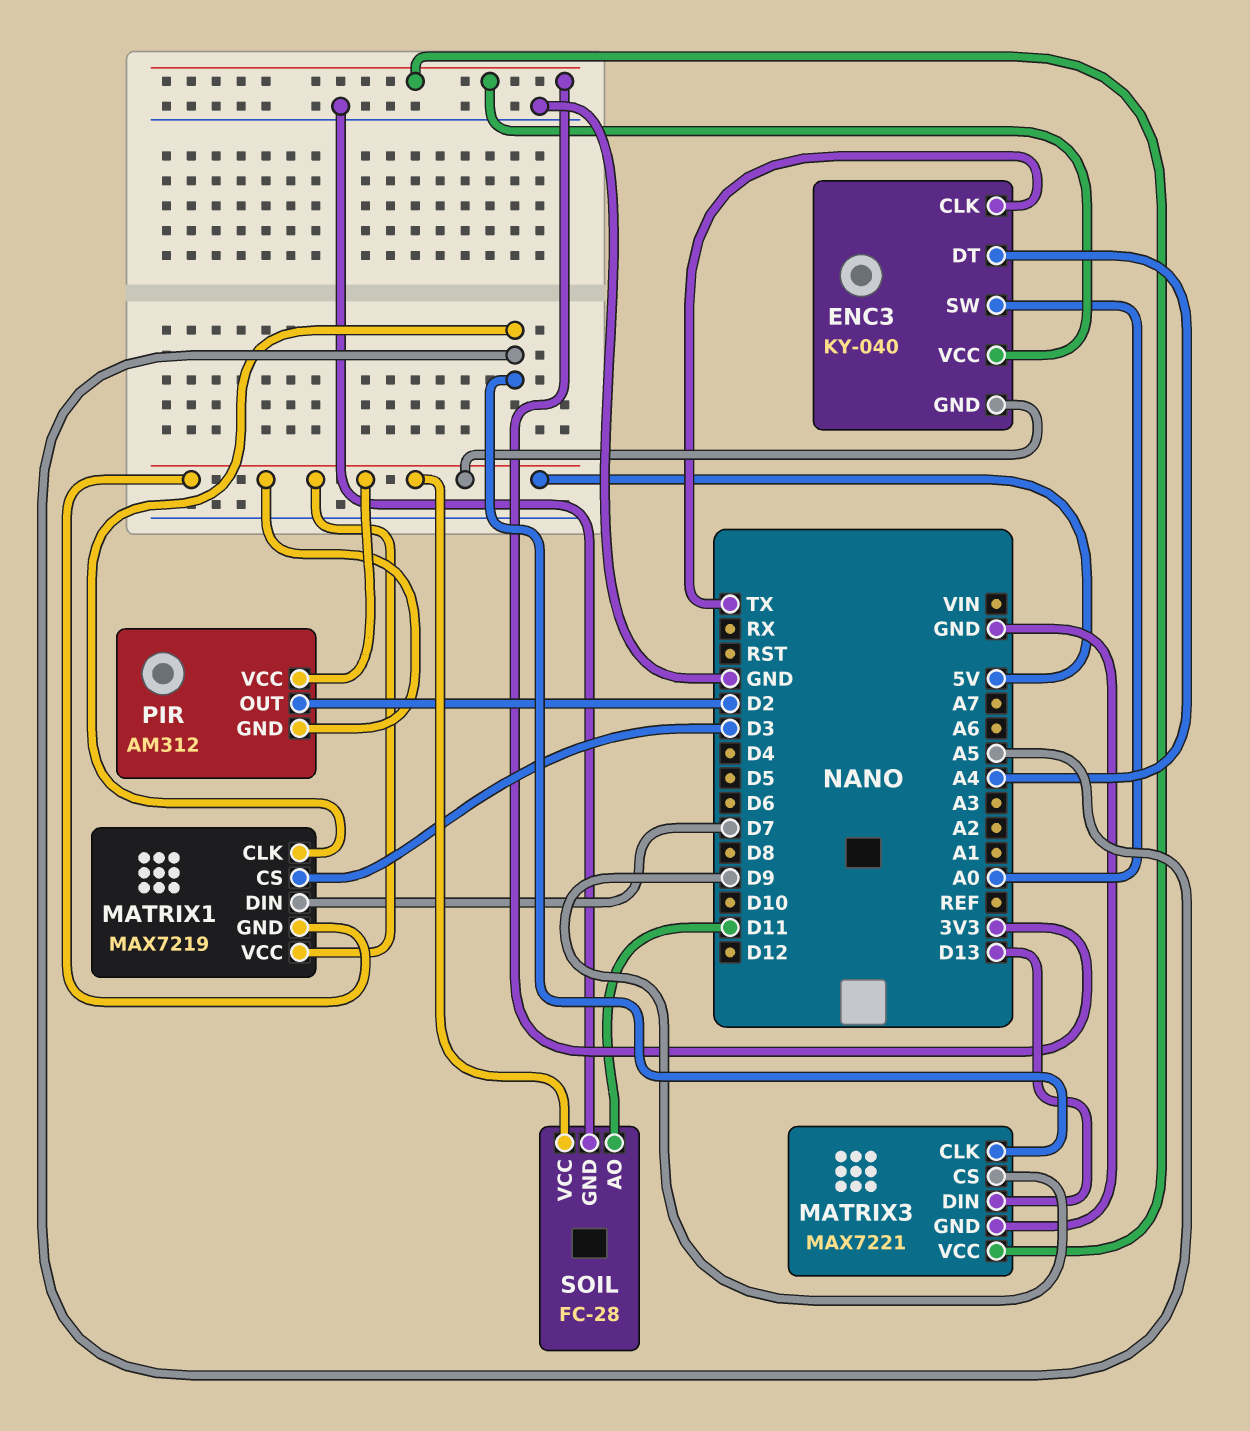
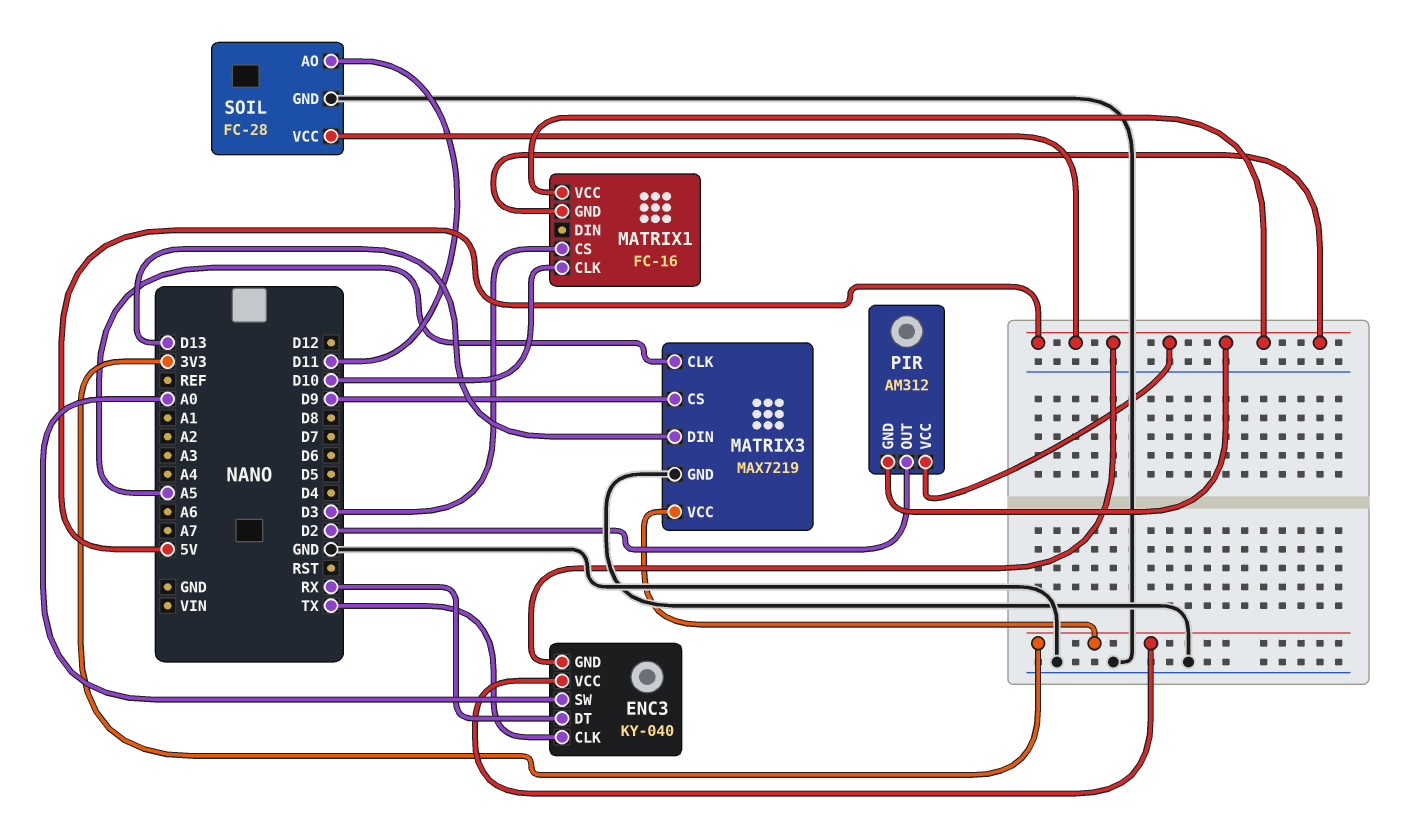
ENC3 pin DT: A4 -> RX
MATRIX1: MAX7219 -> FC-16
MATRIX1 pin CLK: A5 -> D10
MATRIX1 pin DIN: D7 -> none
MATRIX3: MAX7221 -> MAX7219

